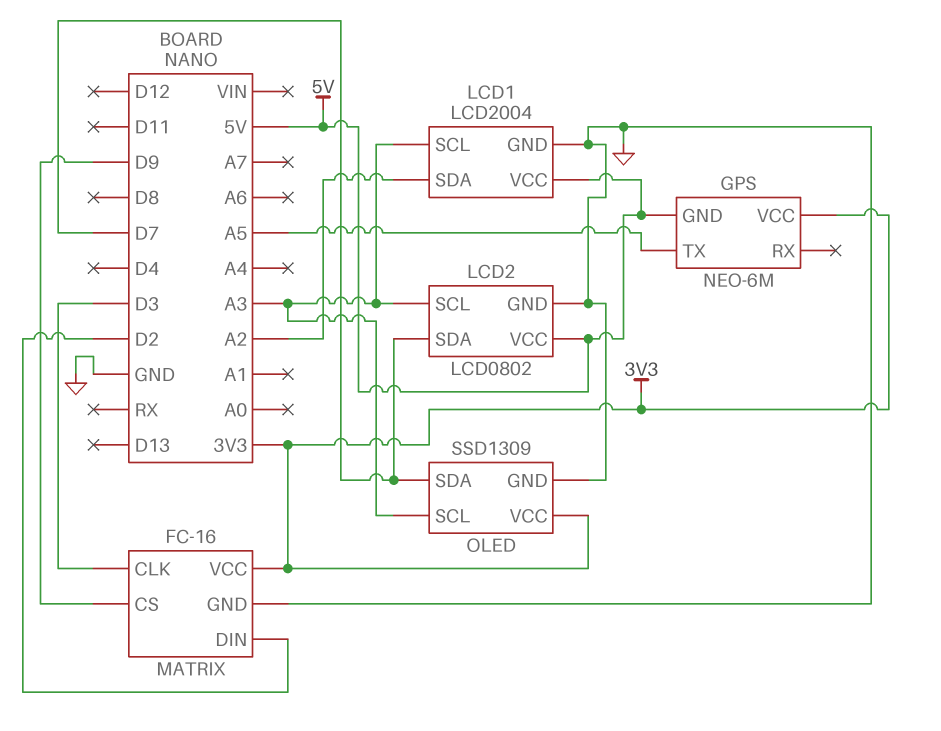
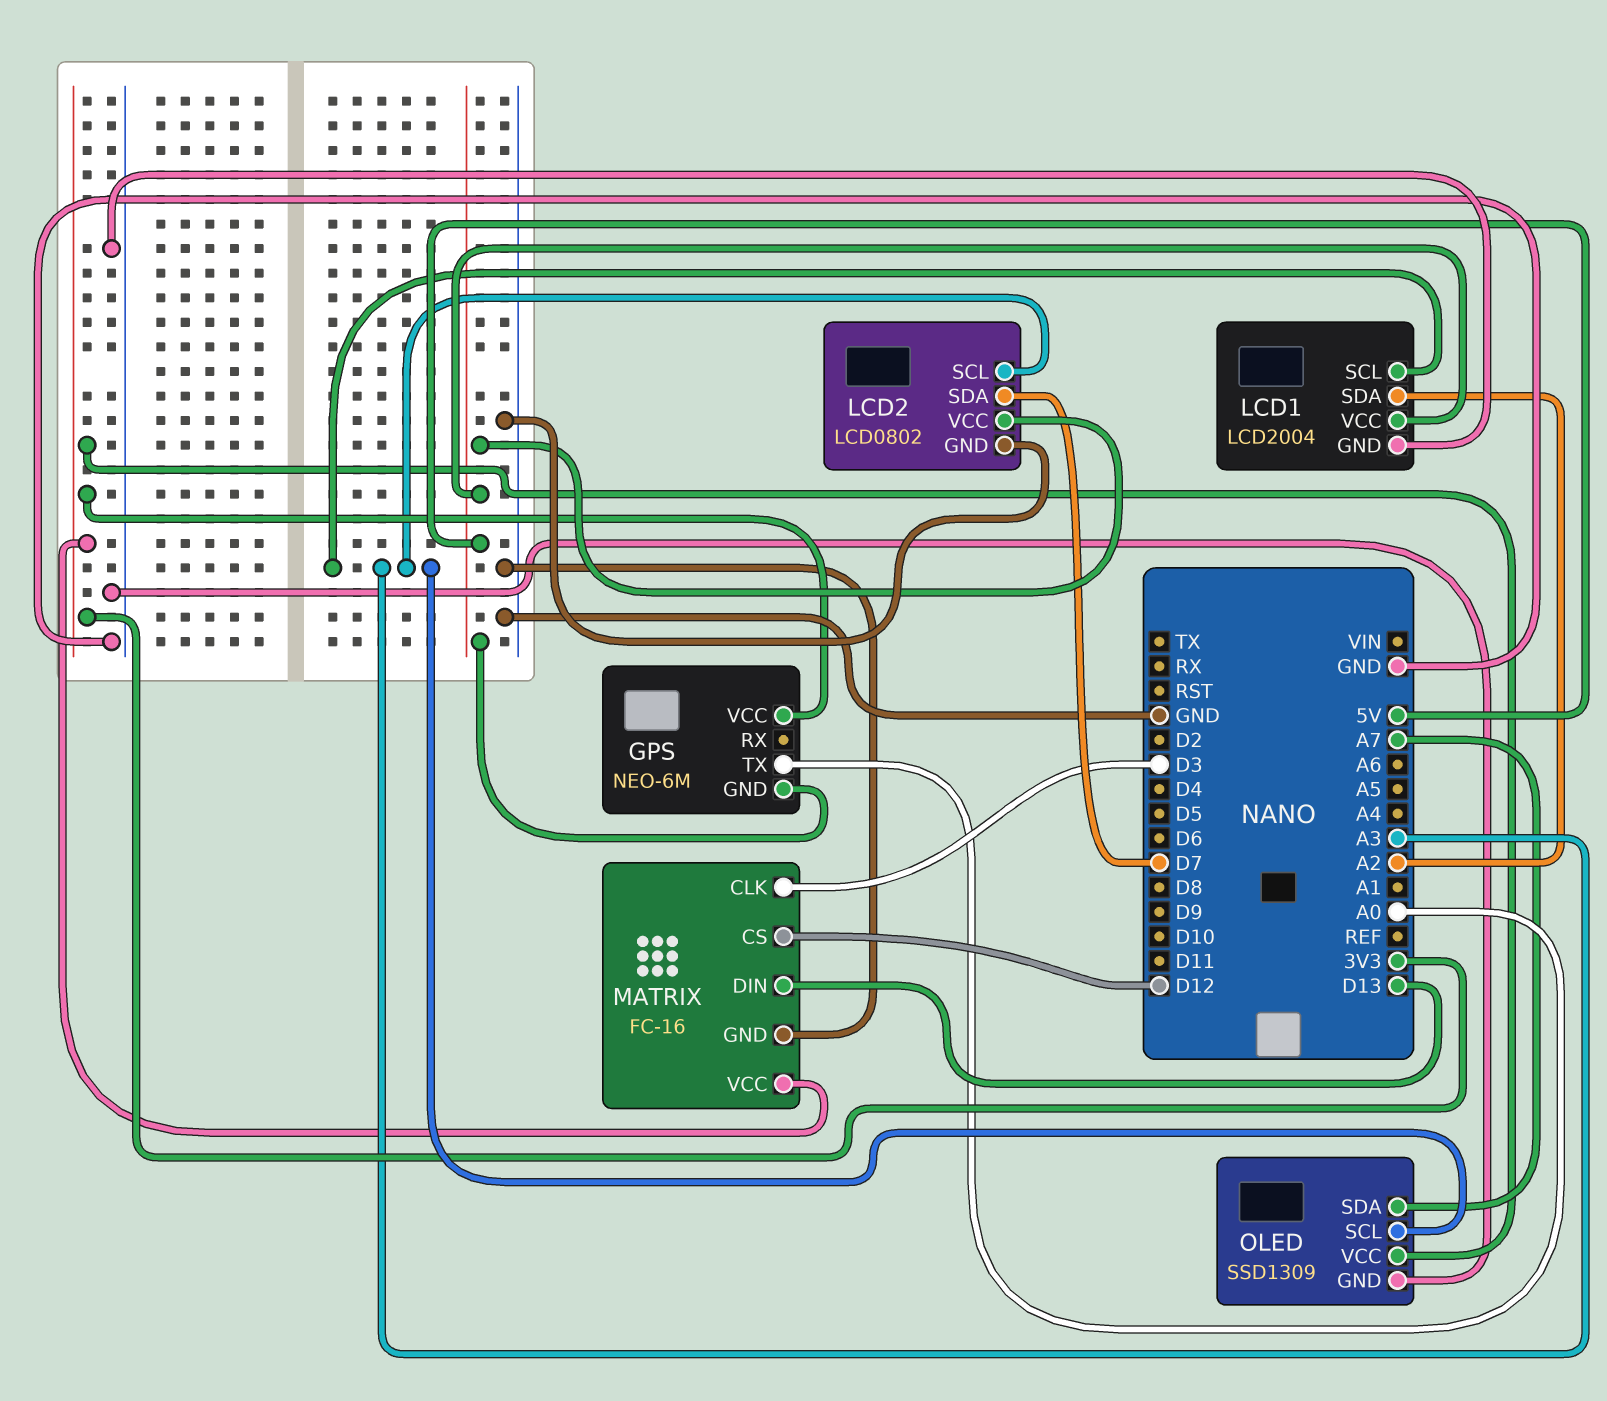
GPS pin TX: A5 -> A0
MATRIX pin CS: D9 -> D12
MATRIX pin DIN: D2 -> D13
OLED pin SDA: D7 -> A7

